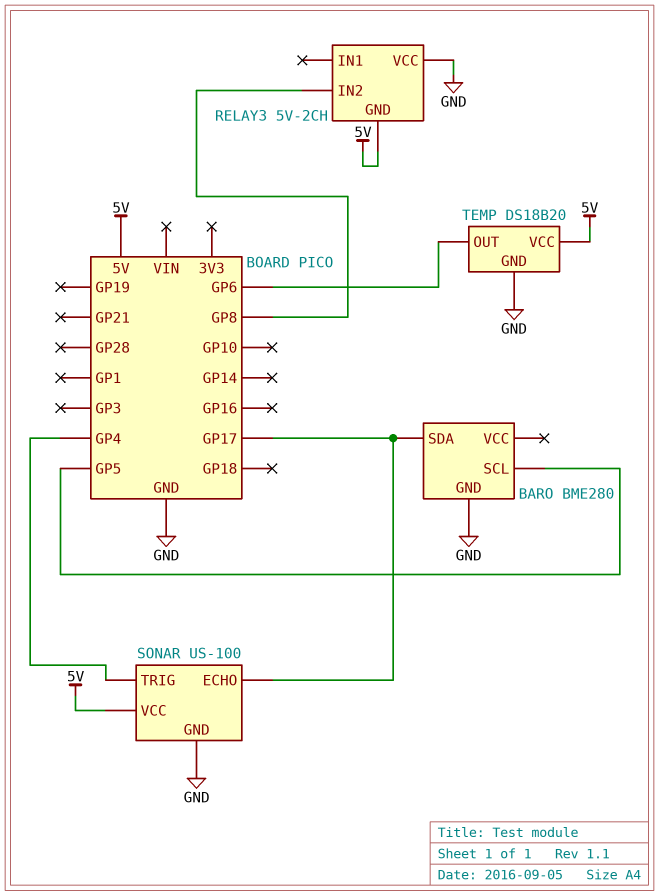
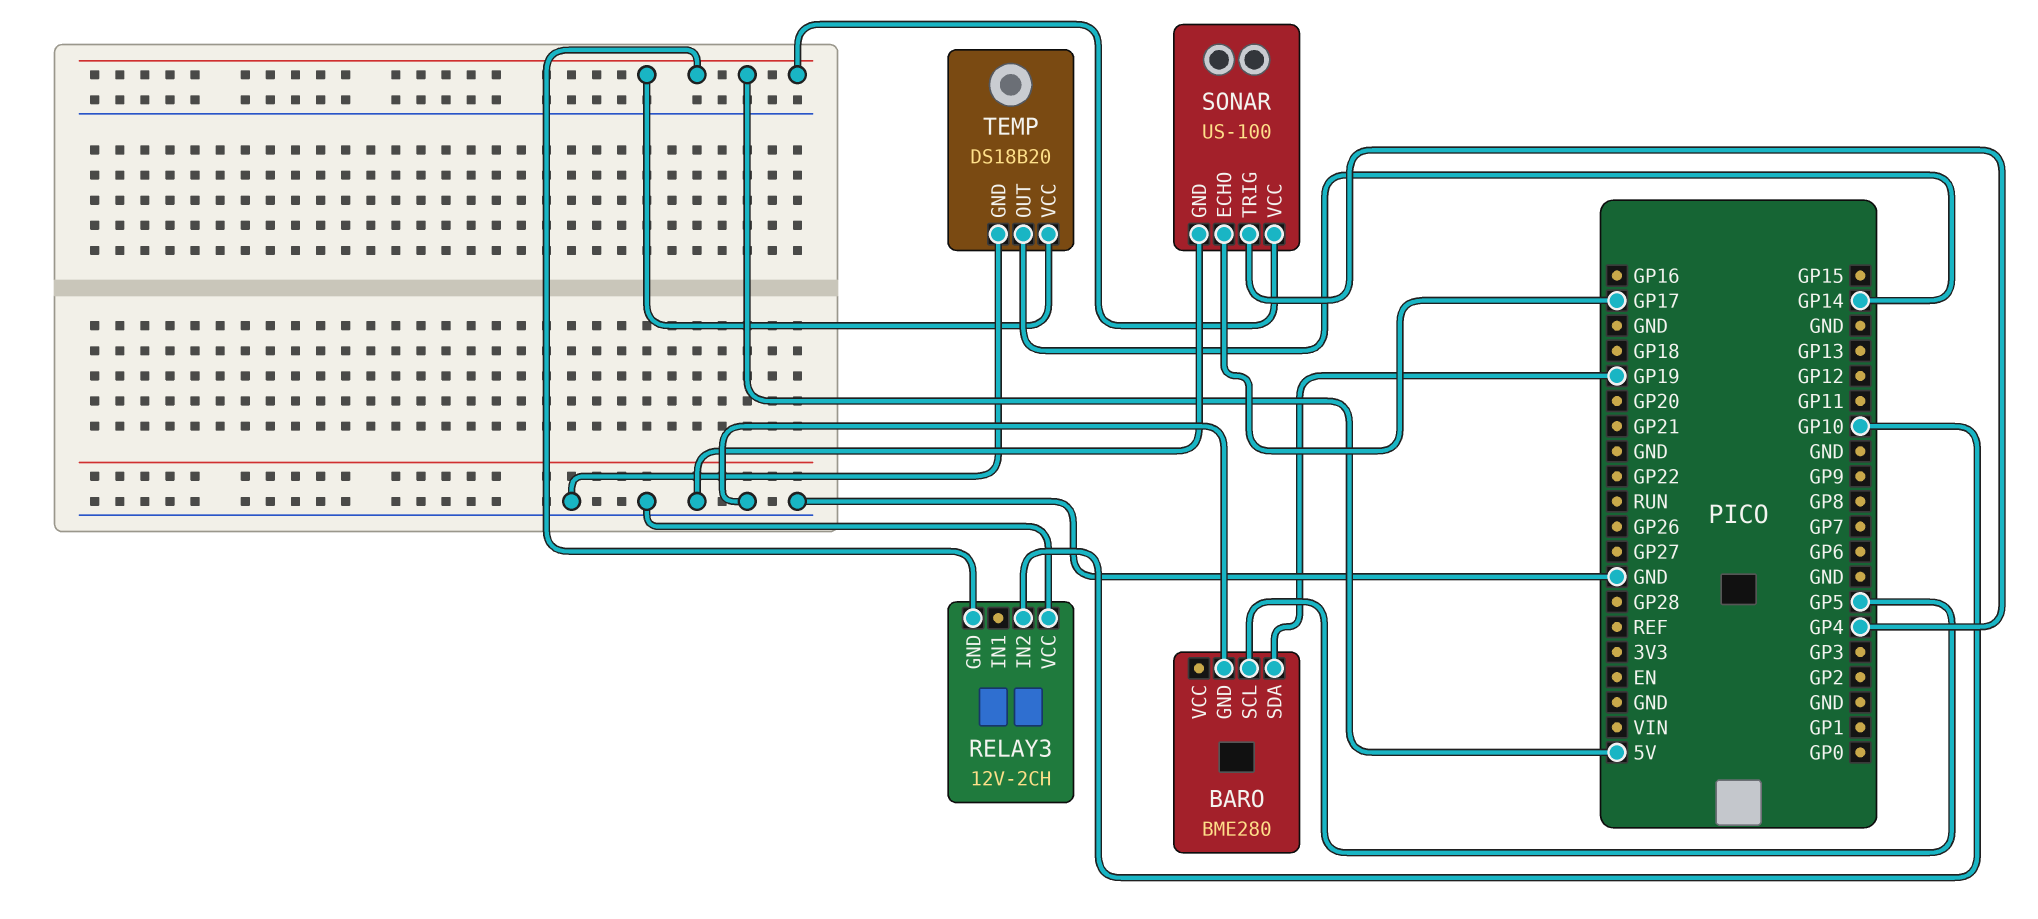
BARO pin SDA: GP17 -> GP19
RELAY3: 5V-2CH -> 12V-2CH
RELAY3 pin IN2: GP8 -> GP10
TEMP pin OUT: GP6 -> GP14

